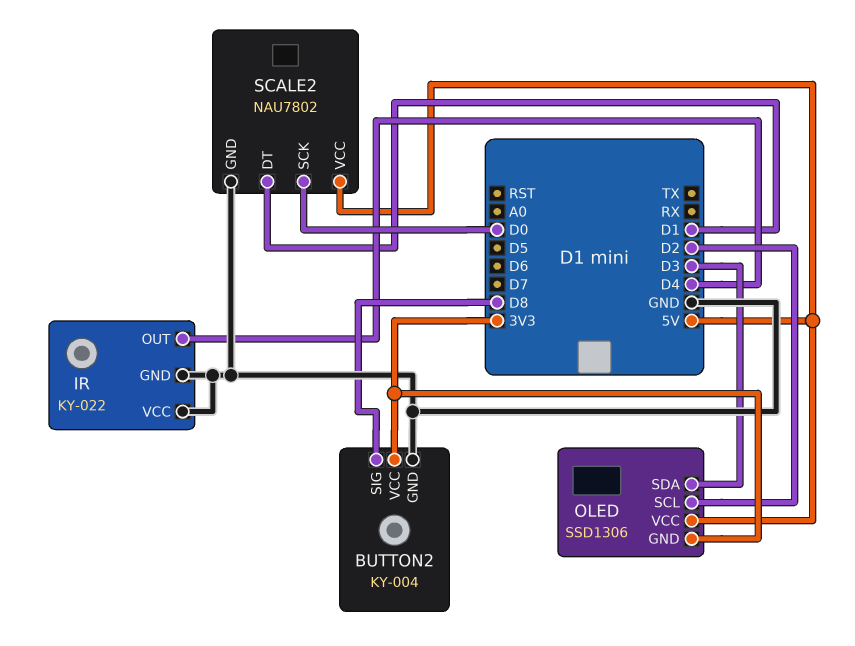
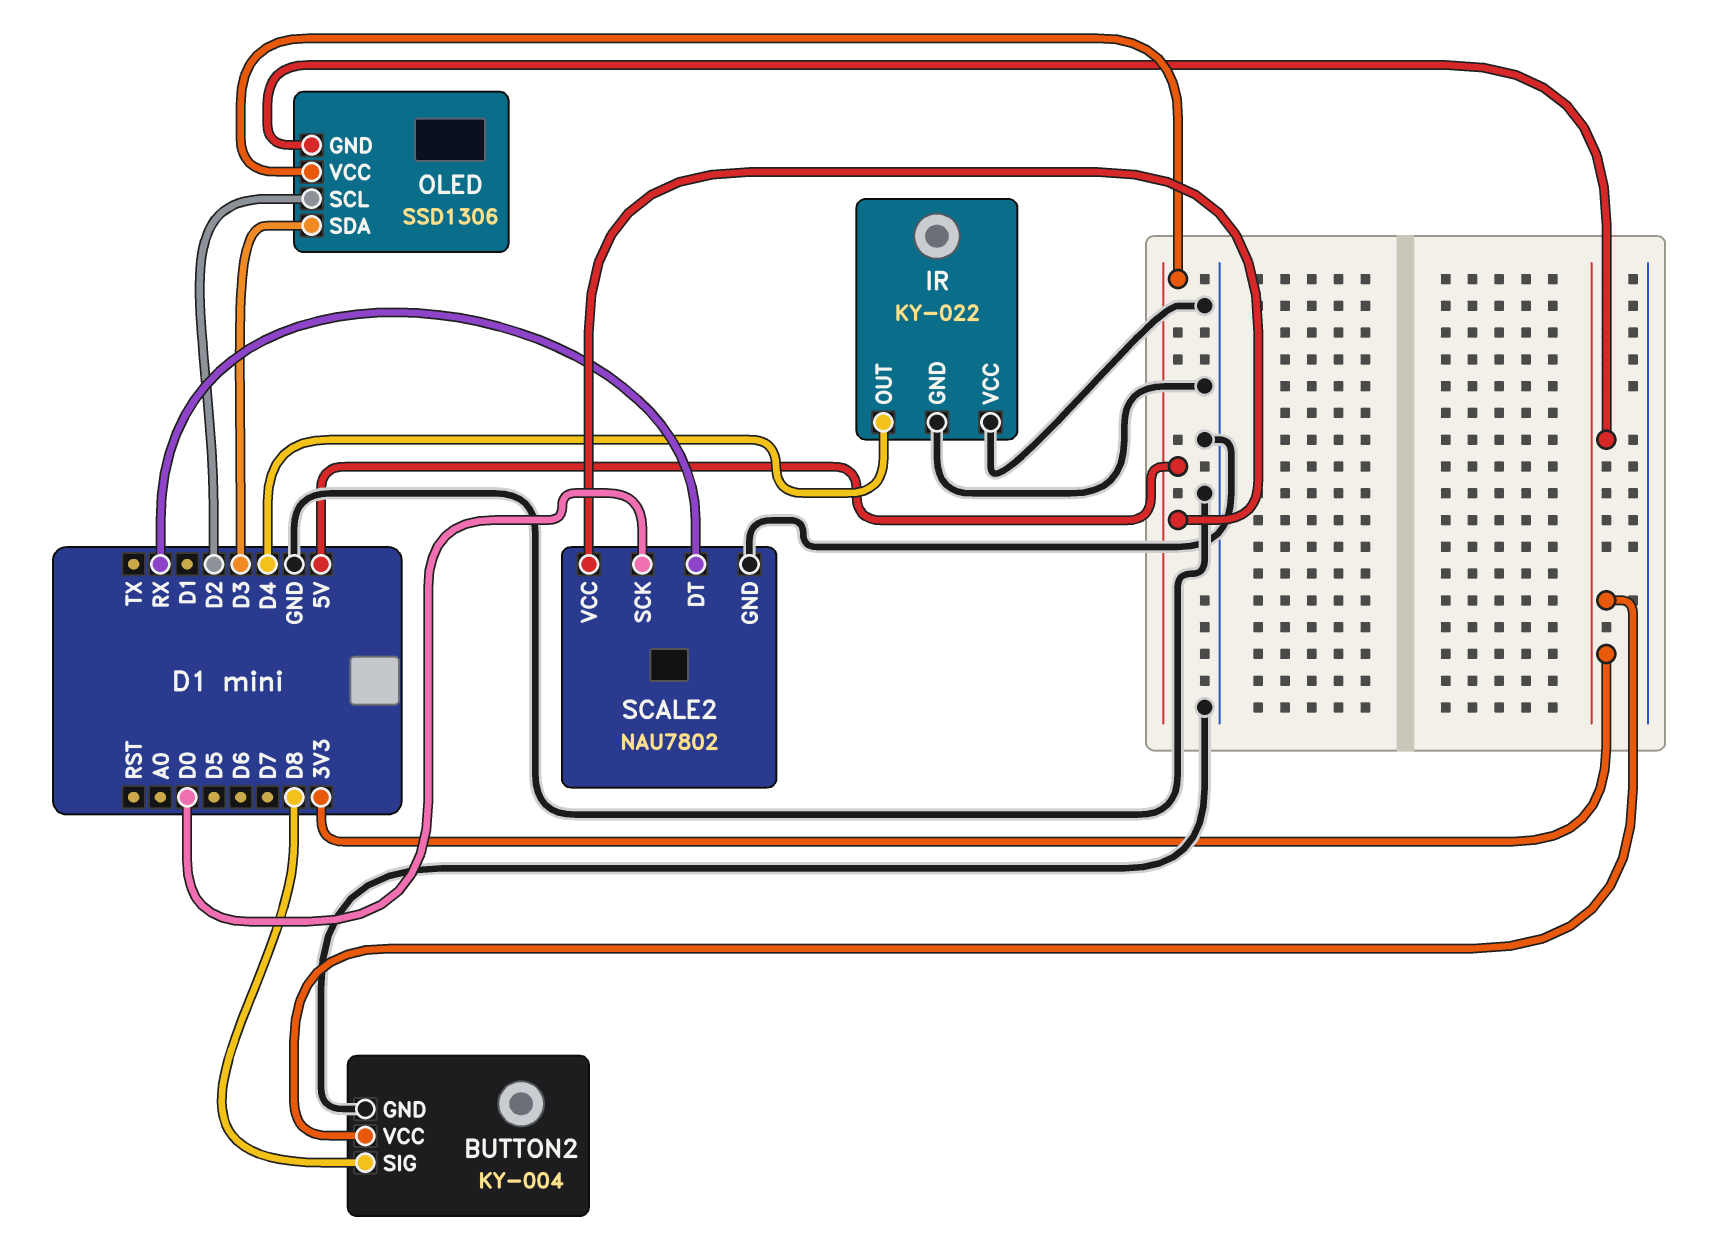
SCALE2 pin DT: D1 -> RX

